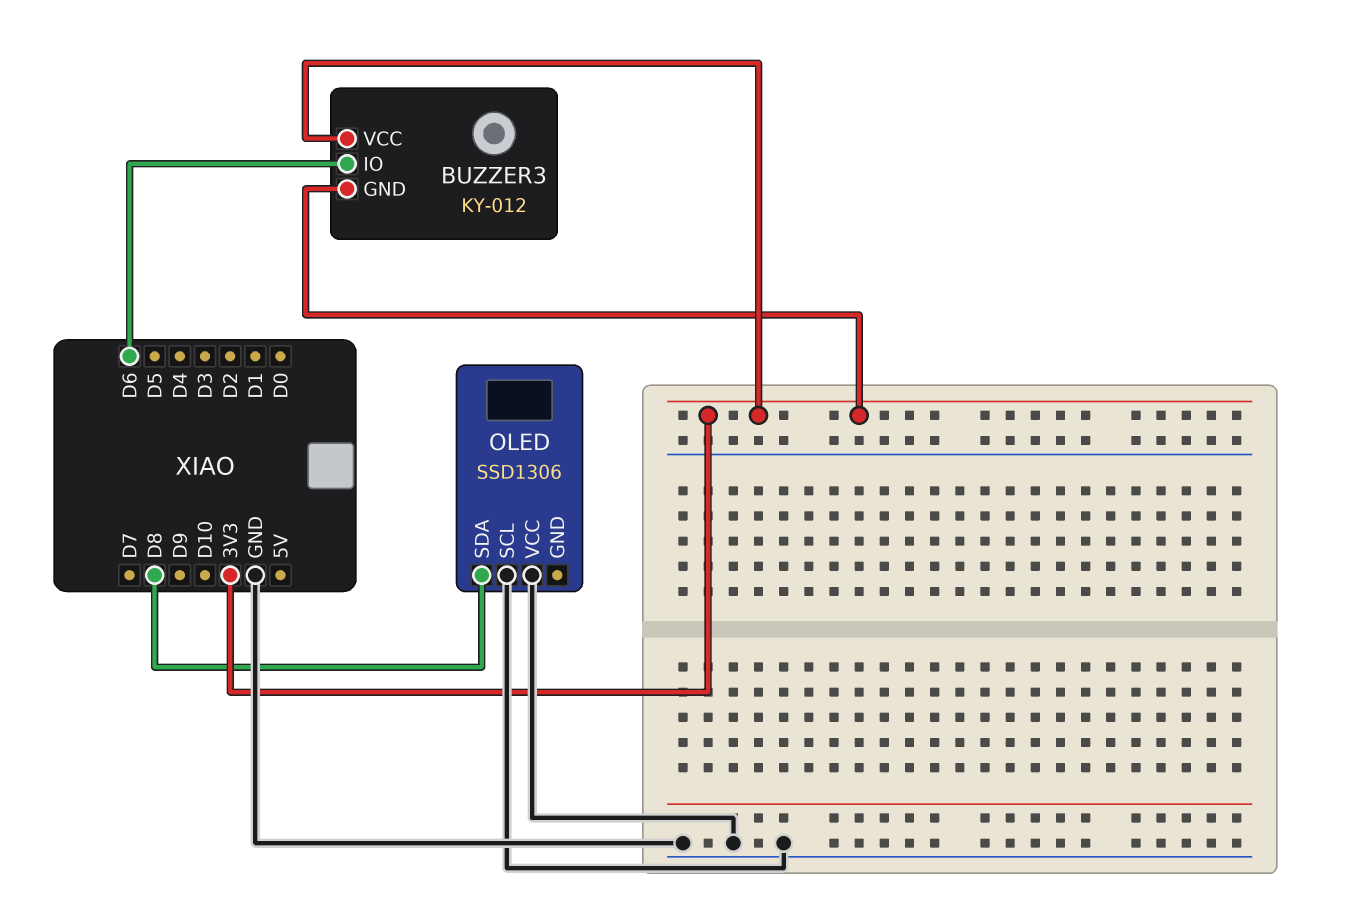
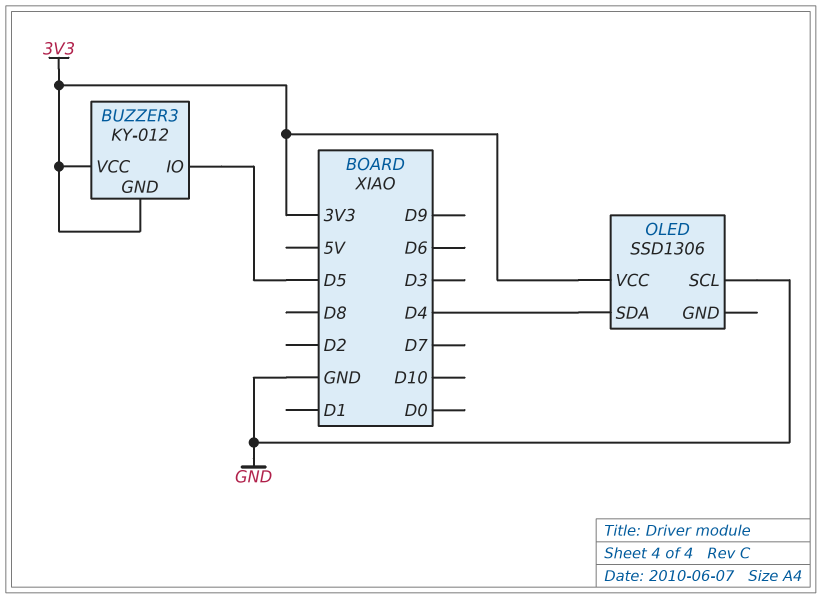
BUZZER3 pin IO: D6 -> D5
OLED pin SDA: D8 -> D4
OLED pin VCC: GND -> 3V3

